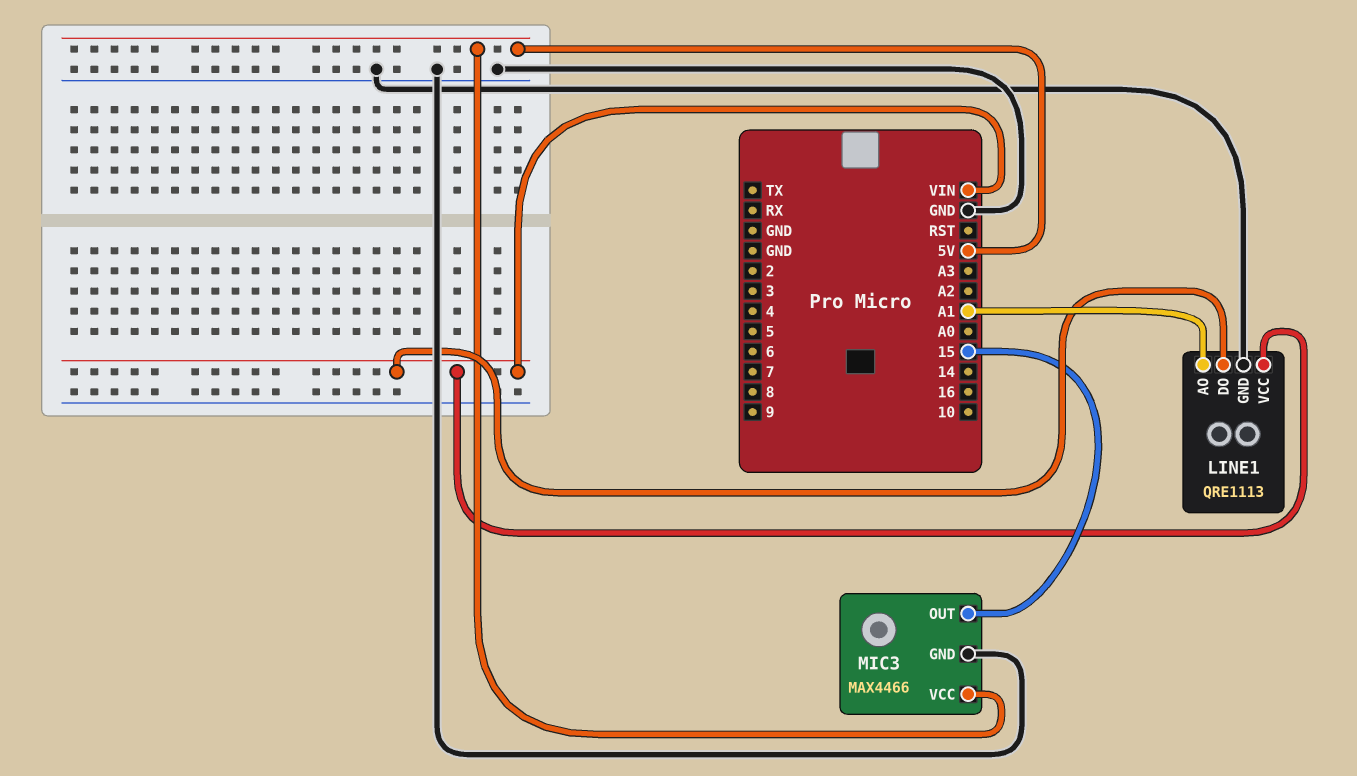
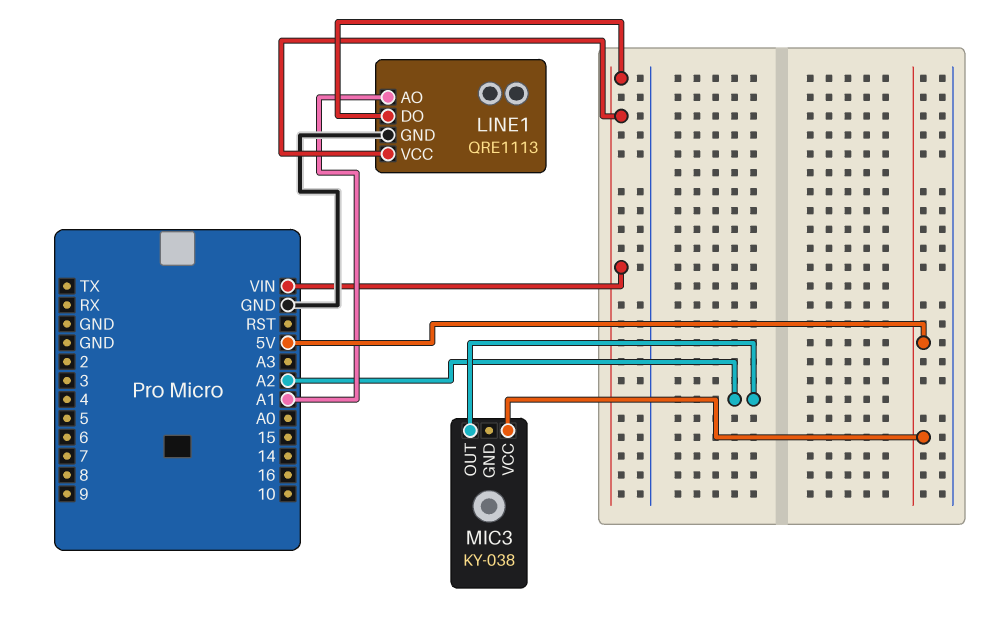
MIC3: MAX4466 -> KY-038
MIC3 pin GND: GND -> none
MIC3 pin OUT: 15 -> A2

